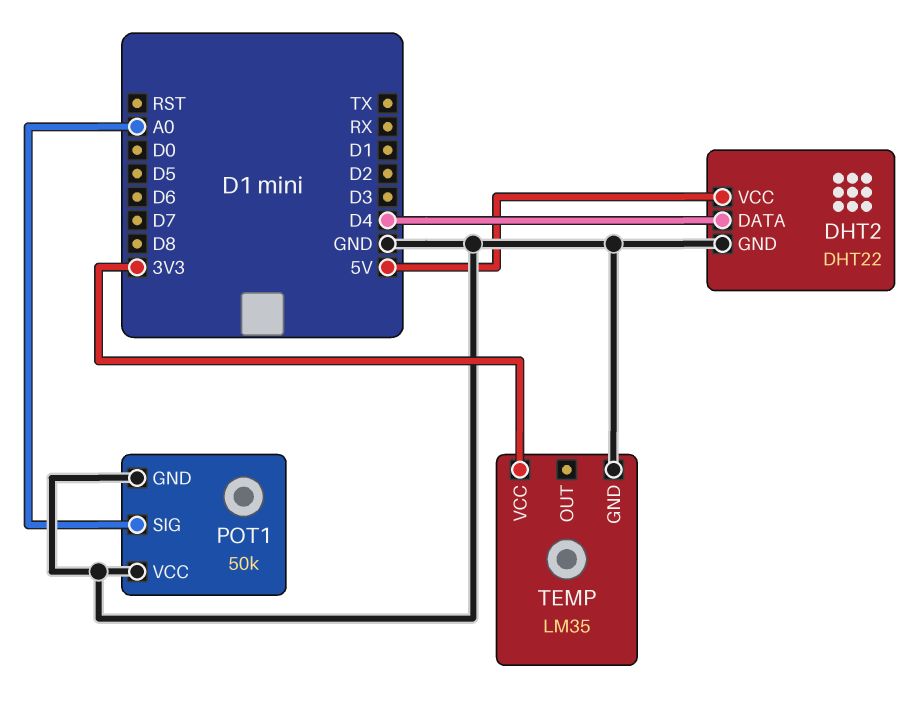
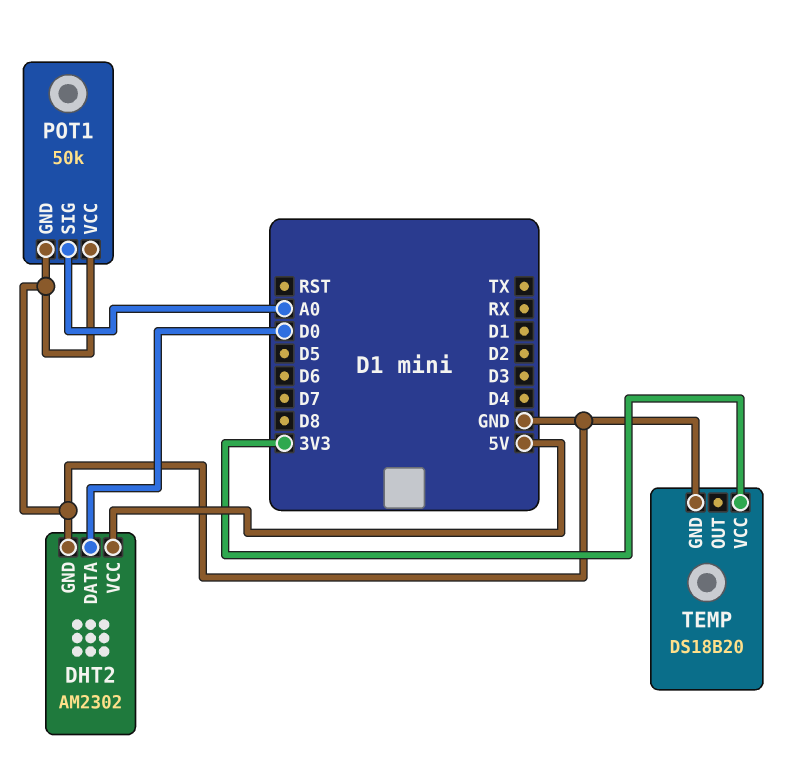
DHT2: DHT22 -> AM2302
DHT2 pin DATA: D4 -> D0
TEMP: LM35 -> DS18B20

